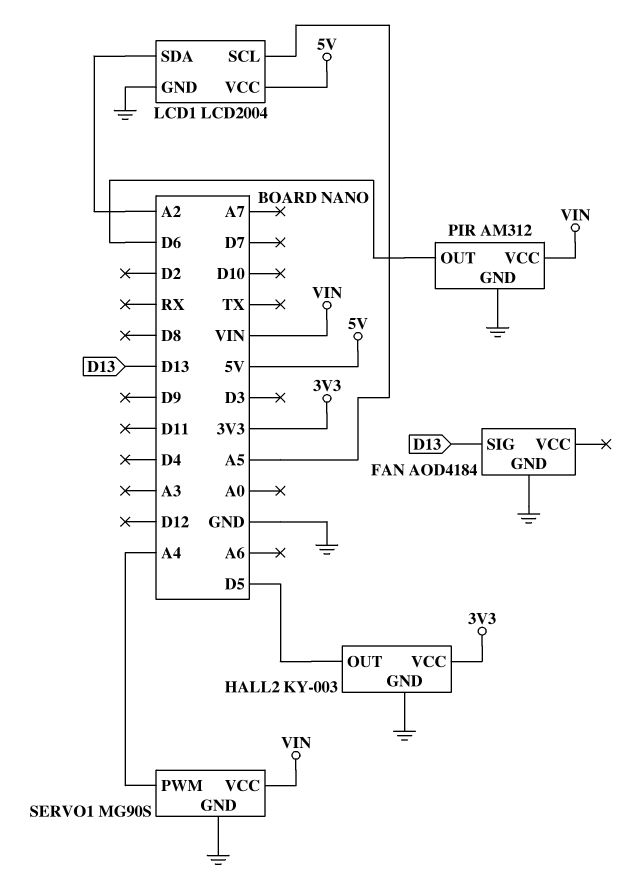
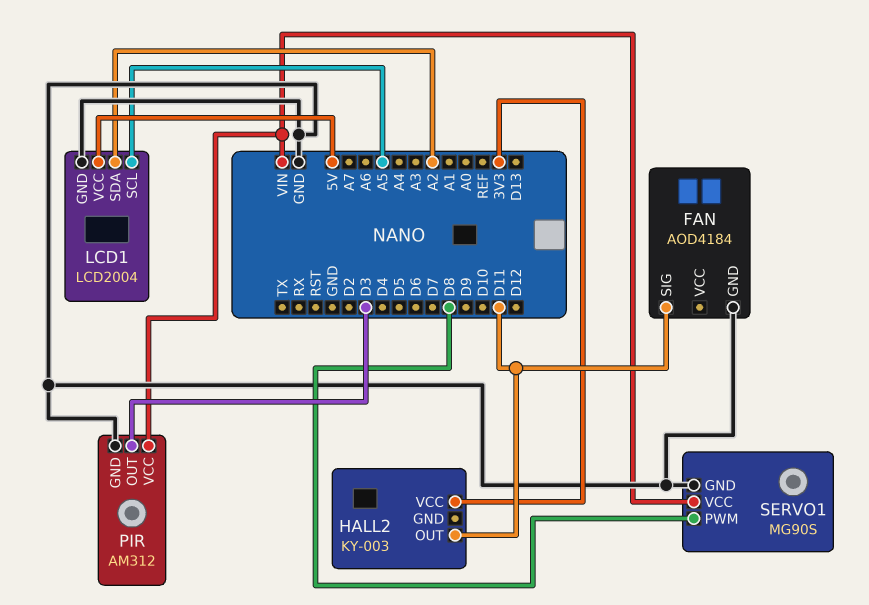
FAN pin SIG: D13 -> D11
HALL2 pin GND: GND -> none
HALL2 pin OUT: D5 -> D11
PIR pin OUT: D6 -> D3
SERVO1 pin PWM: A4 -> D8

